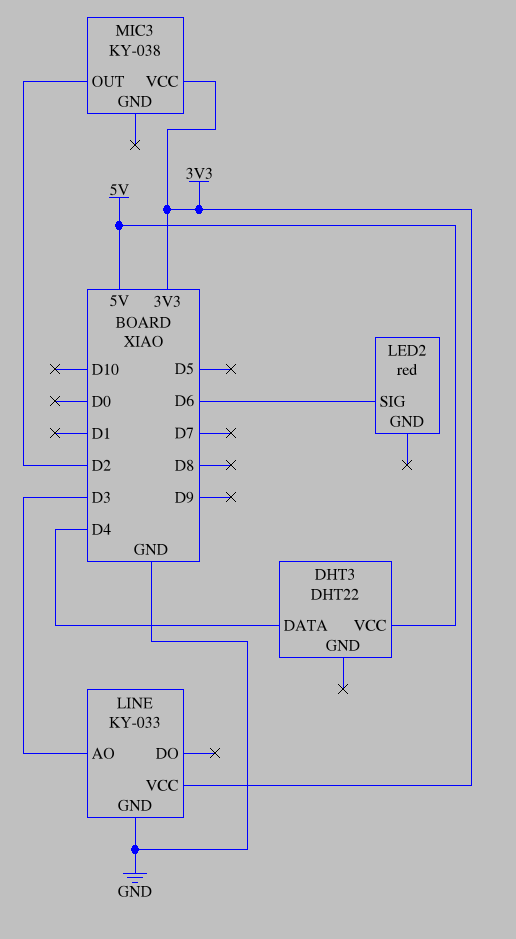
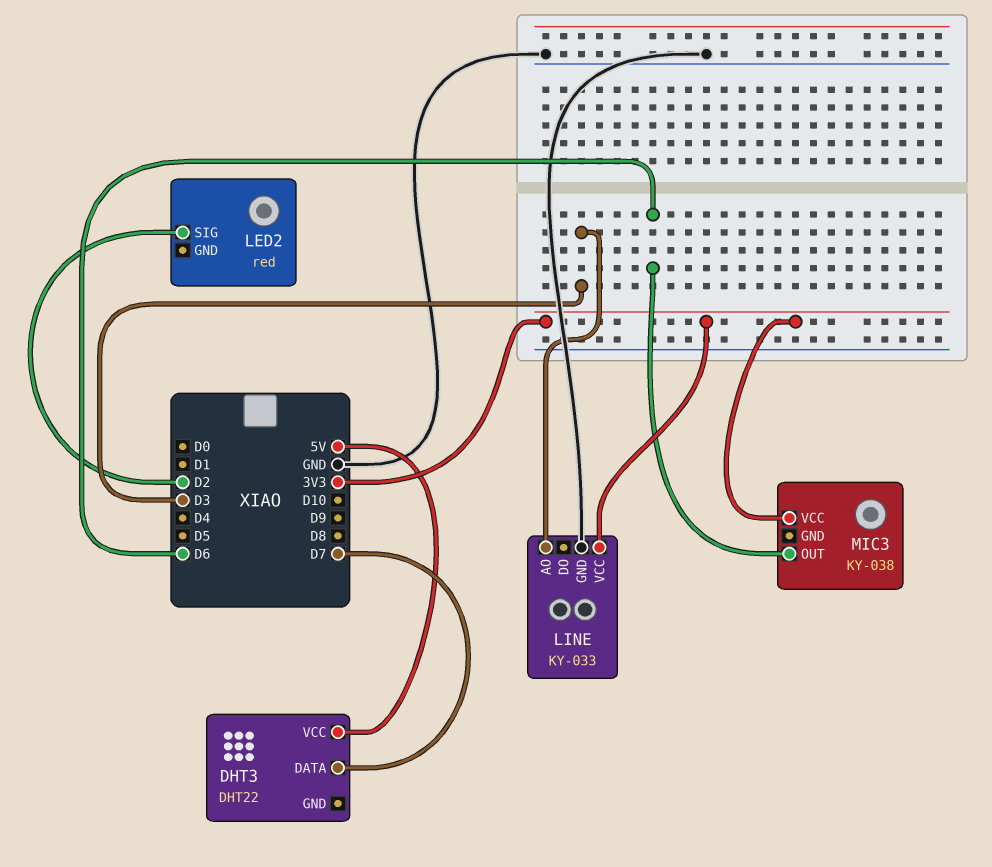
DHT3 pin DATA: D4 -> D7
LED2 pin SIG: D6 -> D2
MIC3 pin OUT: D2 -> D6

